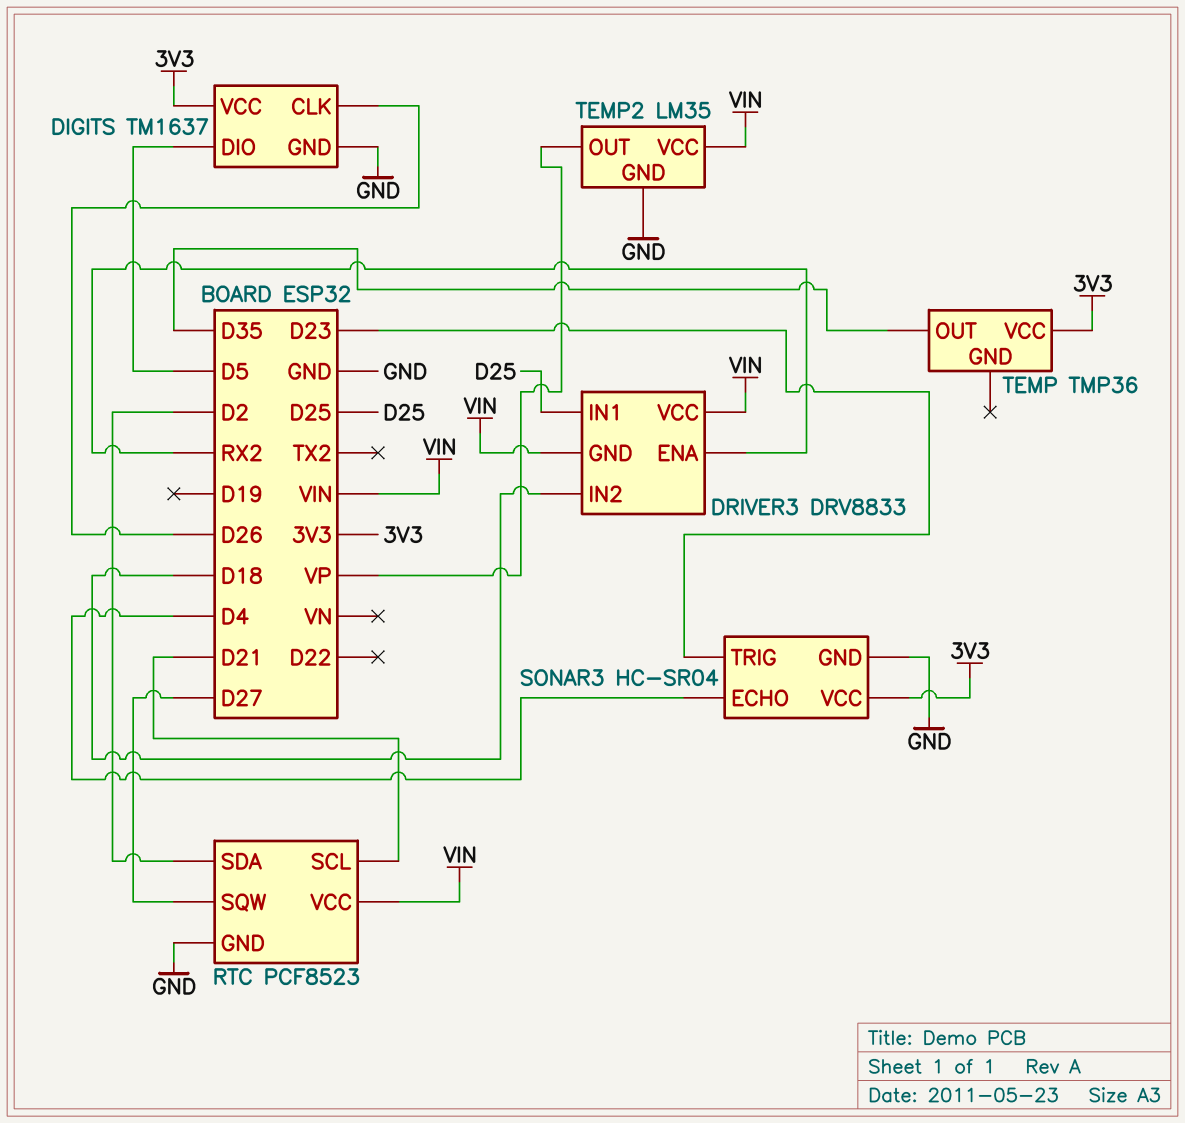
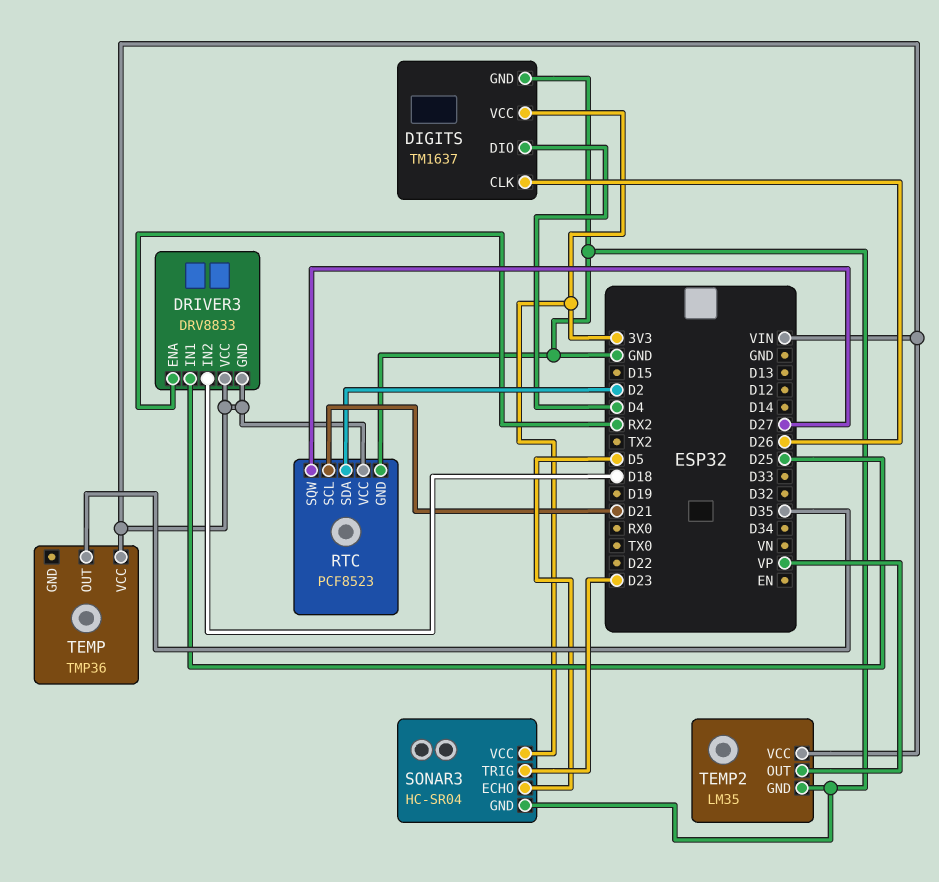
DIGITS pin DIO: D5 -> D4
SONAR3 pin ECHO: D4 -> D5
TEMP pin VCC: 3V3 -> VIN

